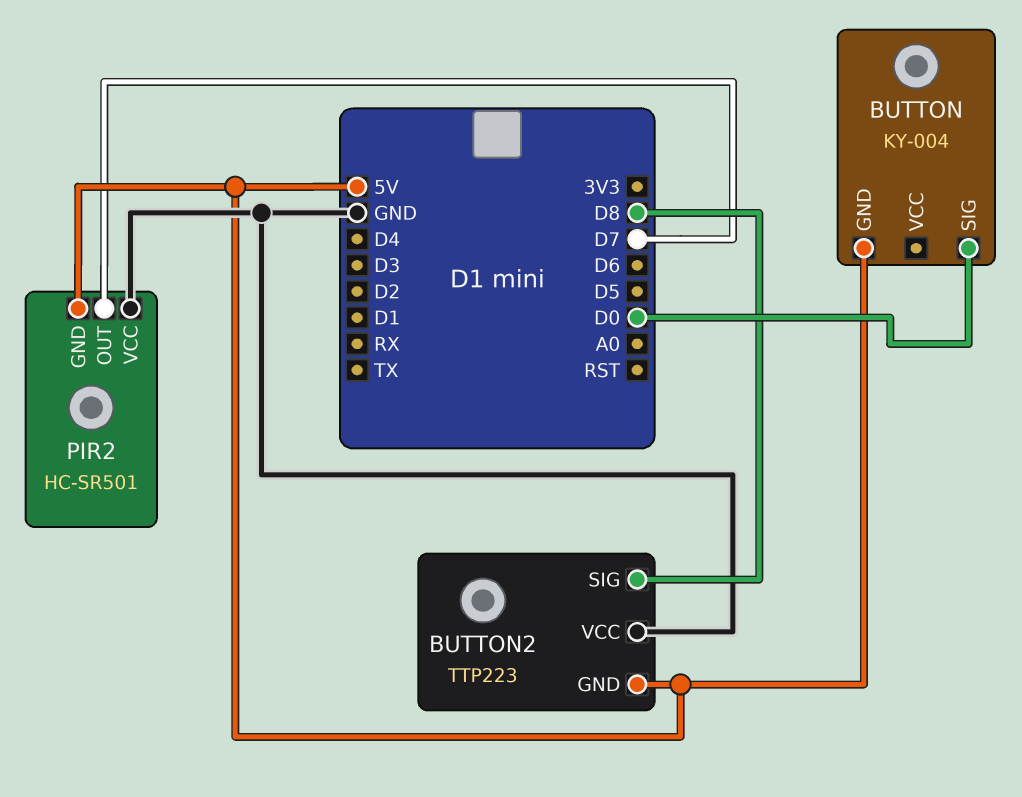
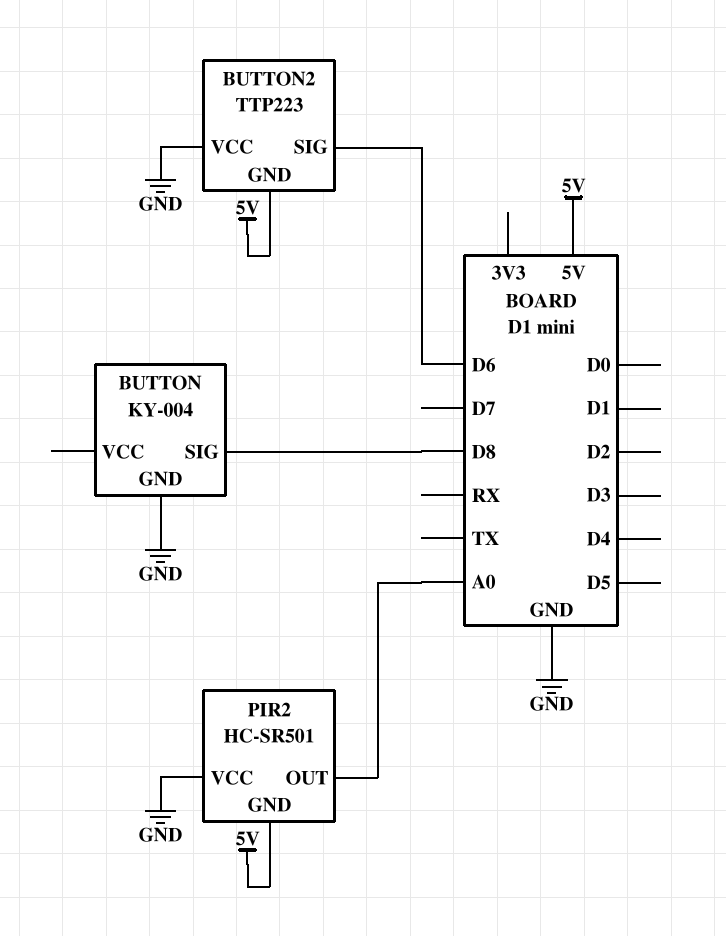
BUTTON pin GND: 5V -> GND
BUTTON pin SIG: D0 -> D8
BUTTON2 pin SIG: D8 -> D6
PIR2 pin OUT: D7 -> A0

